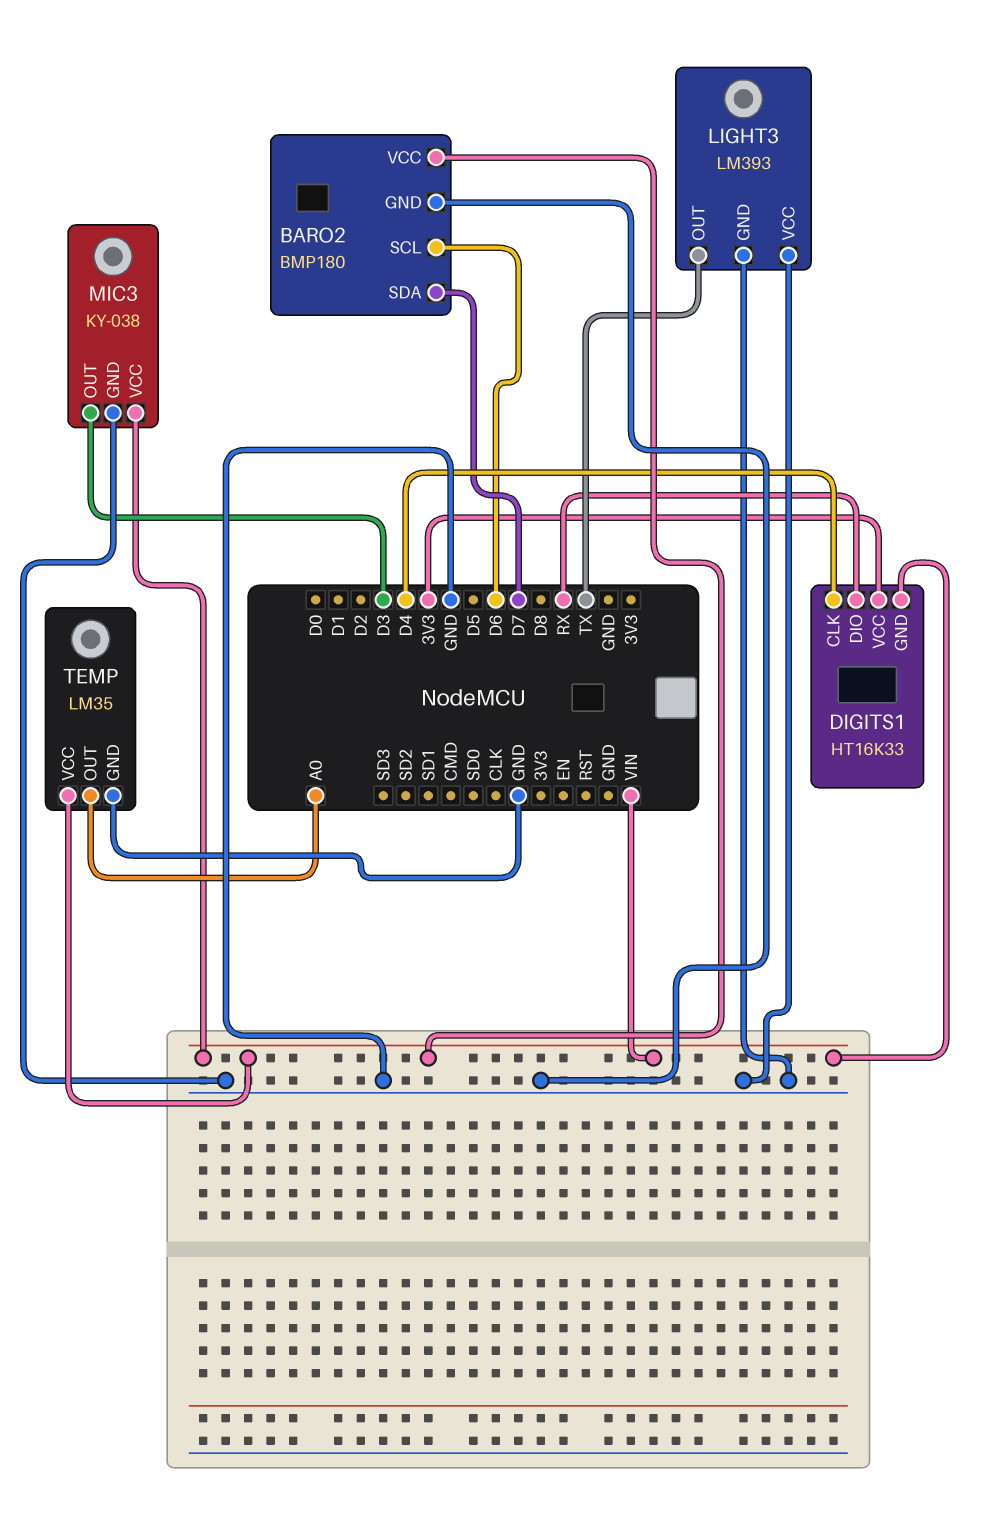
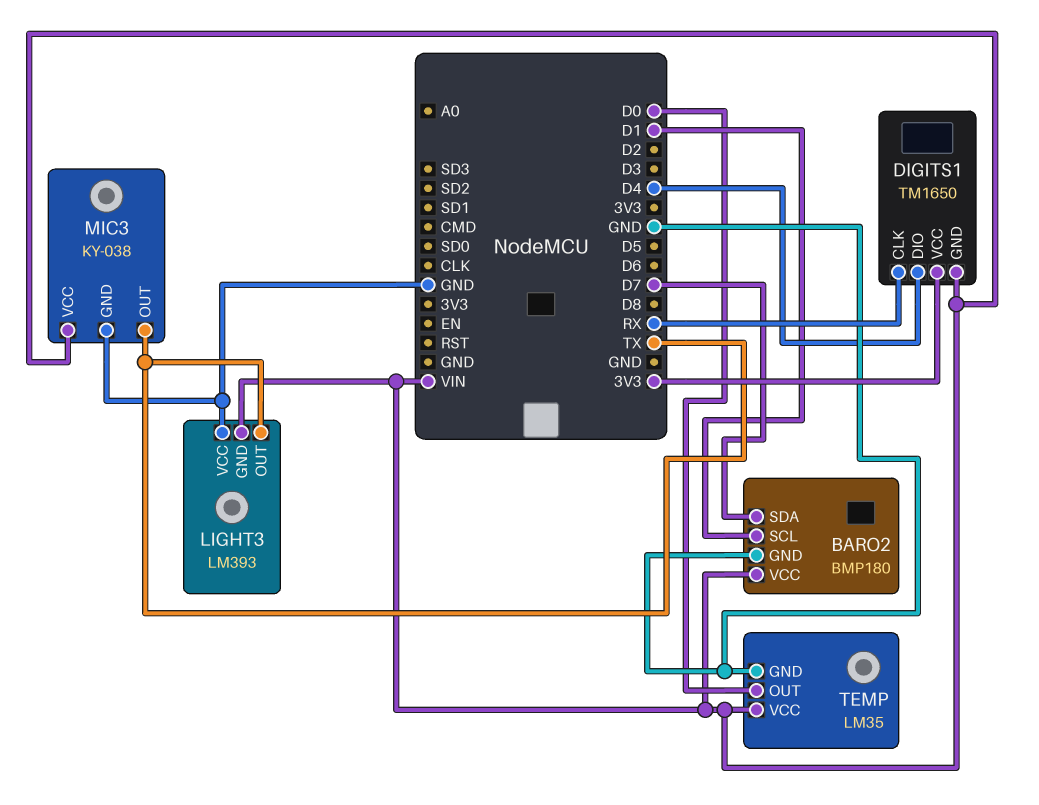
BARO2 pin SCL: D6 -> D1
DIGITS1: HT16K33 -> TM1650
DIGITS1 pin CLK: D4 -> RX
DIGITS1 pin DIO: RX -> D4
LIGHT3 pin GND: GND -> VIN
MIC3 pin OUT: D3 -> TX
TEMP pin OUT: A0 -> D0

